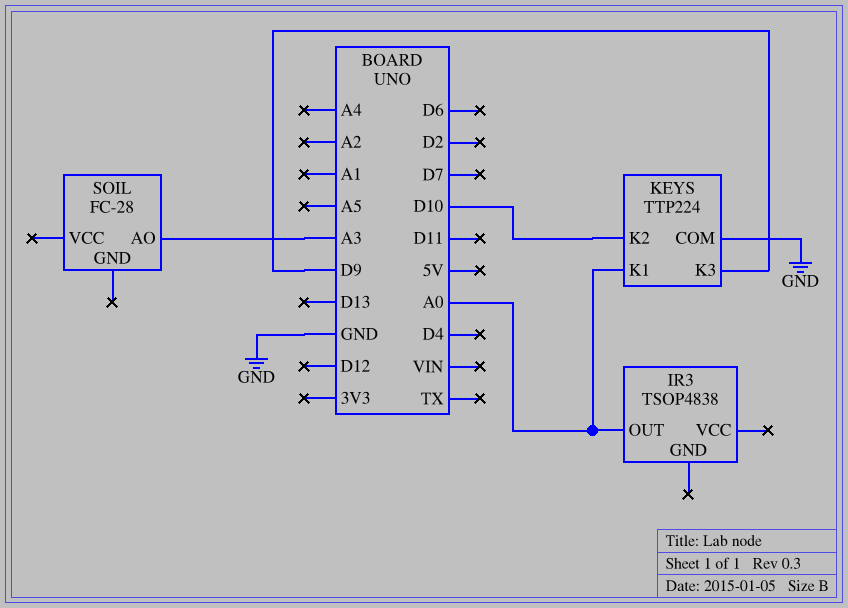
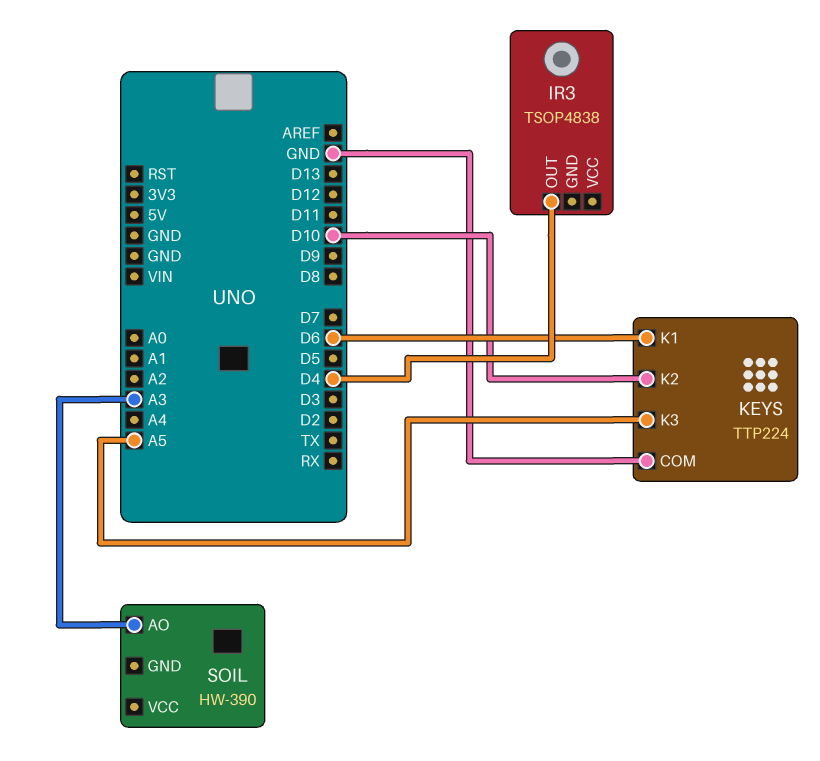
IR3 pin OUT: A0 -> D4
KEYS pin K1: A0 -> D6
KEYS pin K3: D9 -> A5
SOIL: FC-28 -> HW-390

